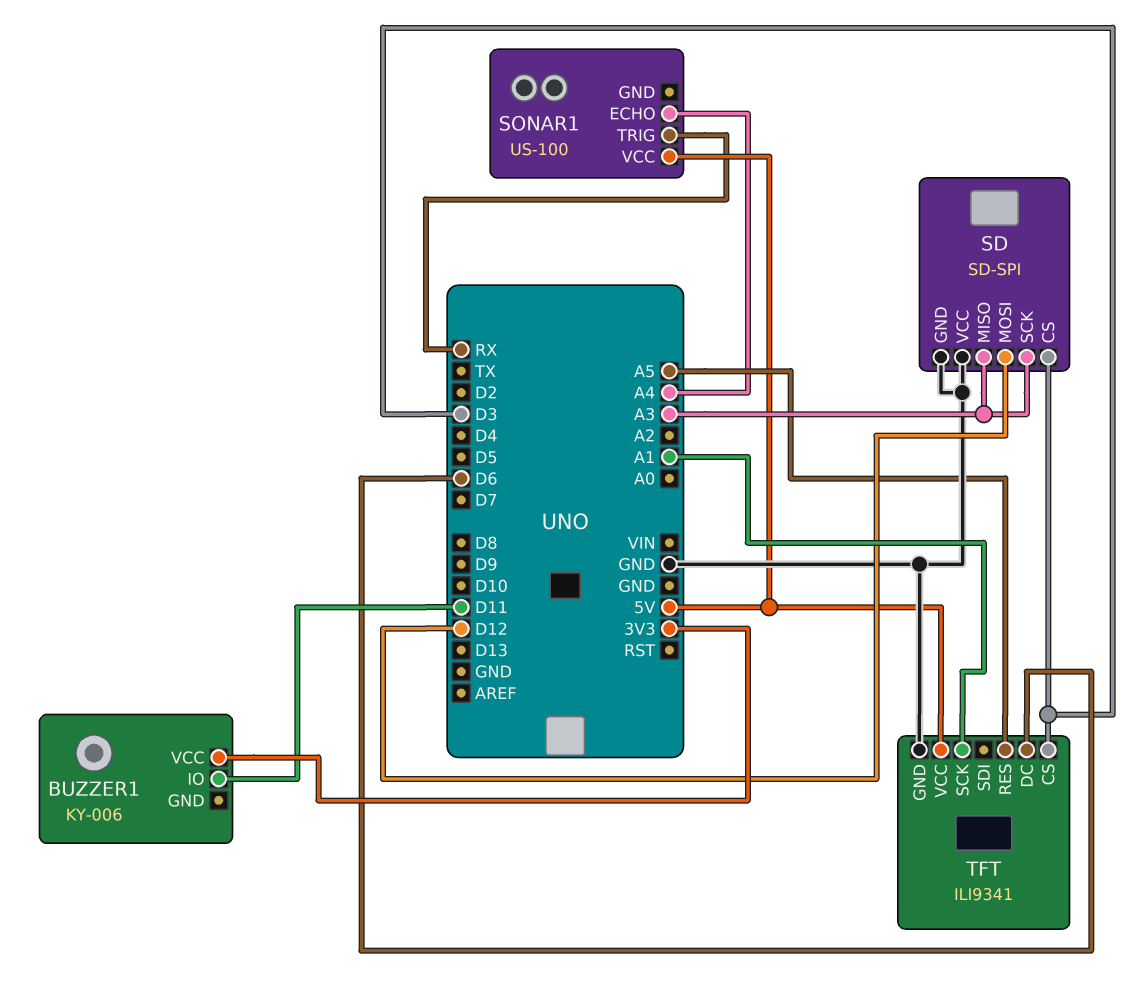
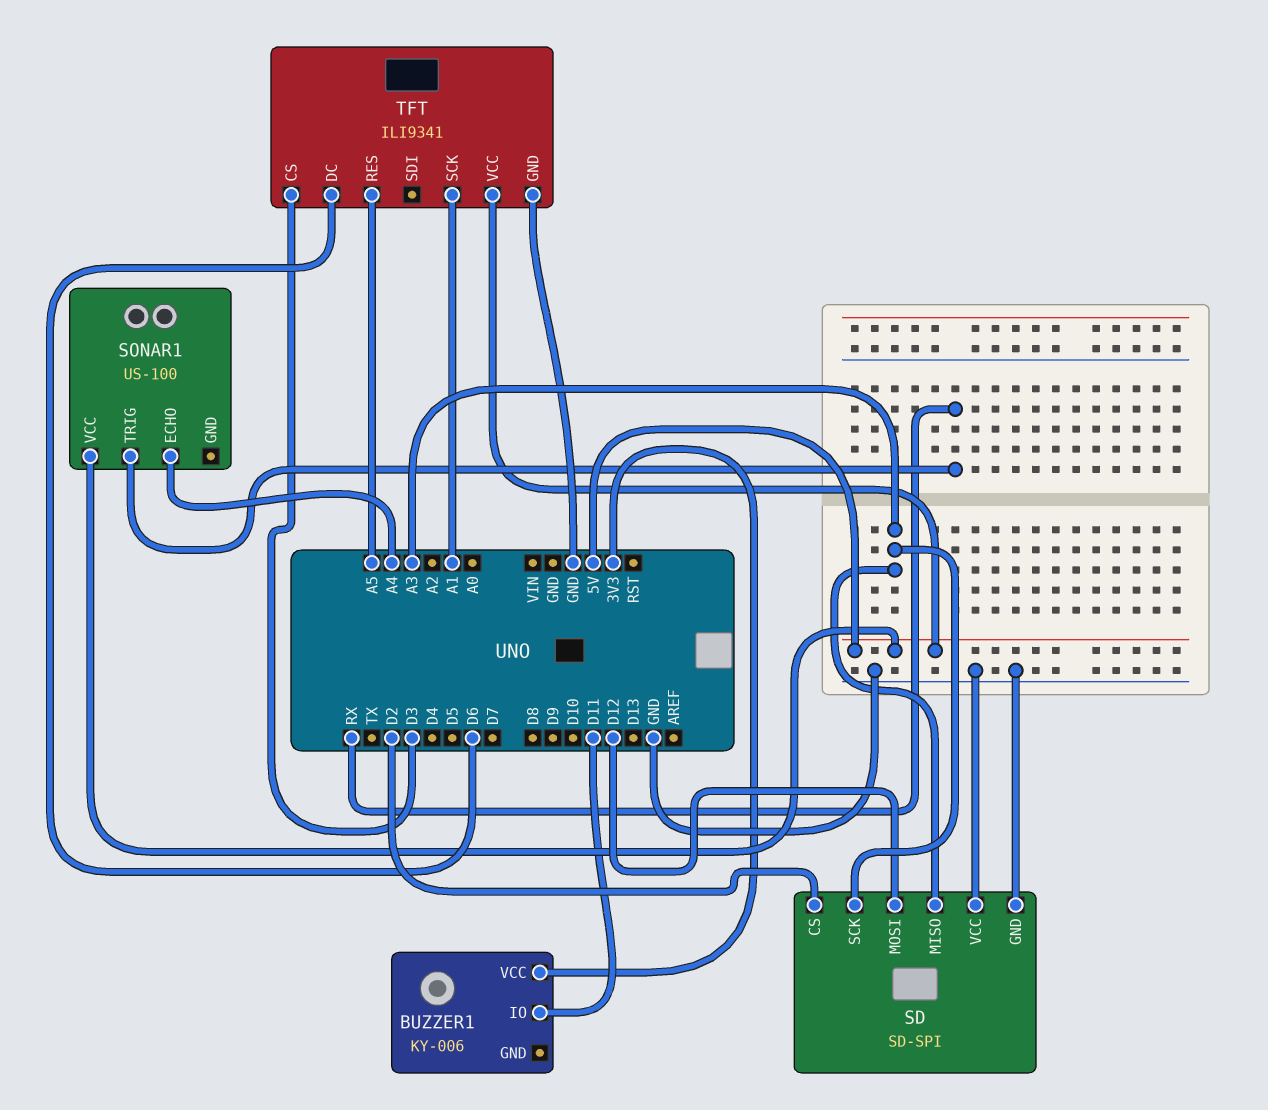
SD pin CS: D3 -> D2

